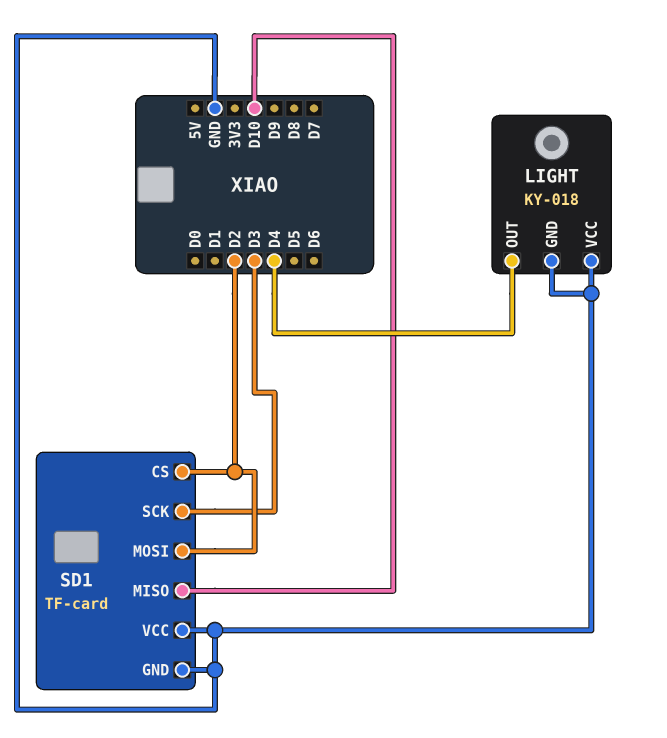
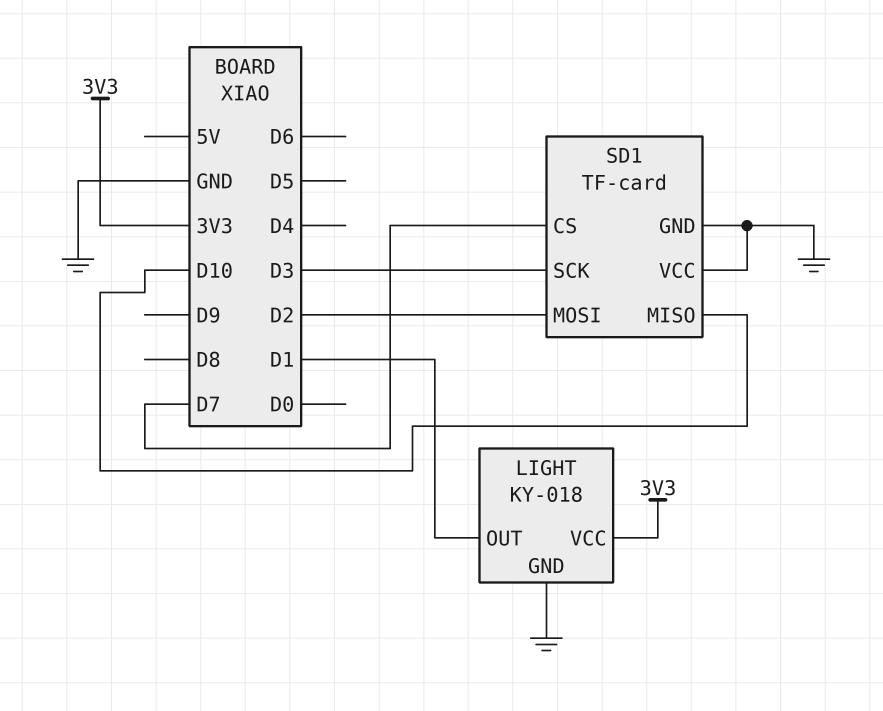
LIGHT pin OUT: D4 -> D1
LIGHT pin VCC: GND -> 3V3
SD1 pin CS: D2 -> D7

